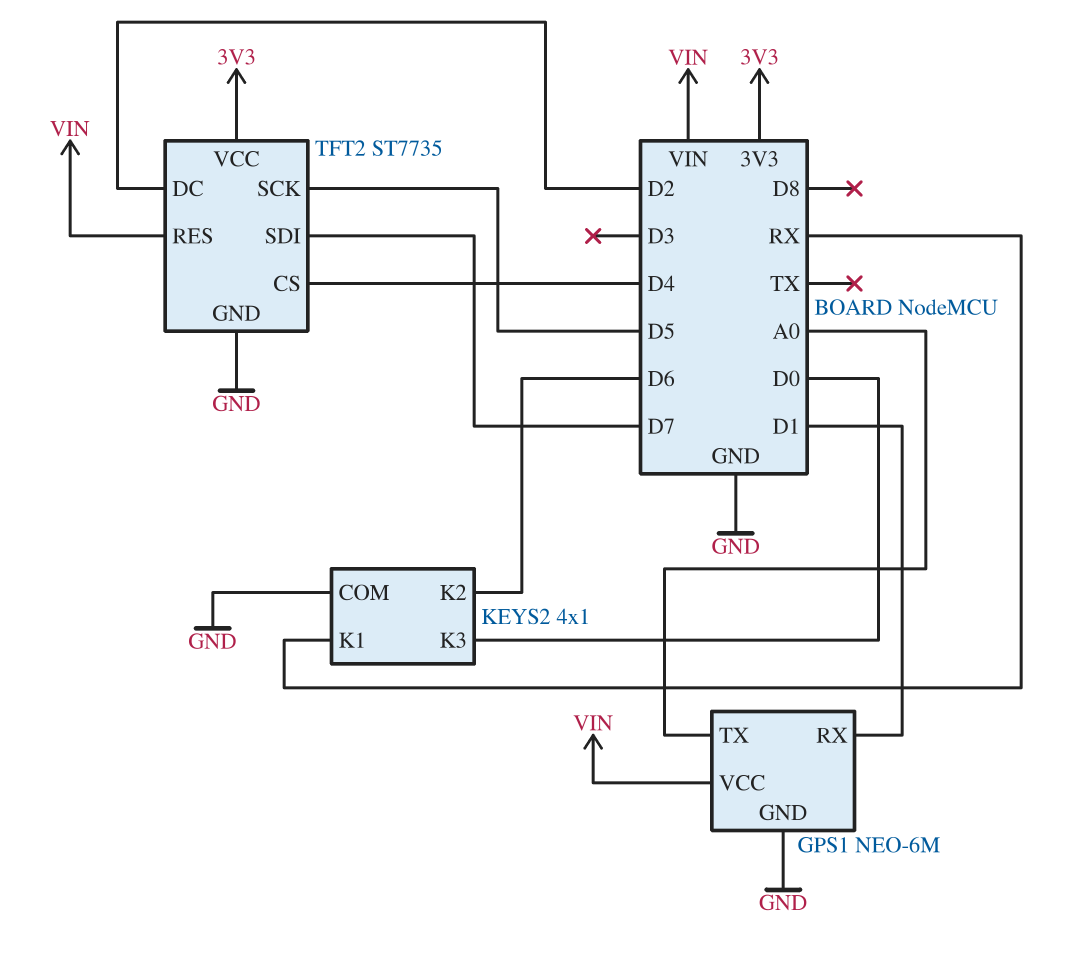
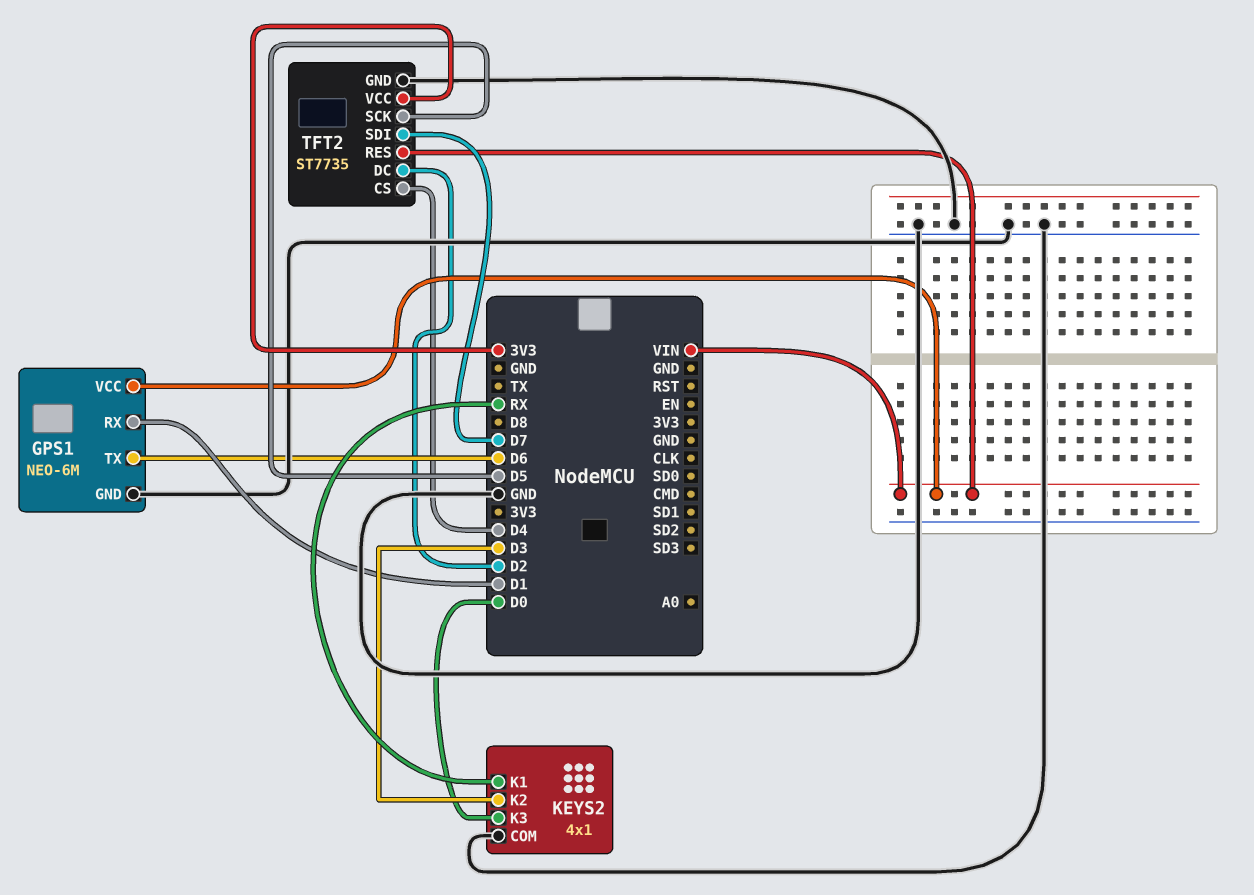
GPS1 pin TX: A0 -> D6
KEYS2 pin K2: D6 -> D3

